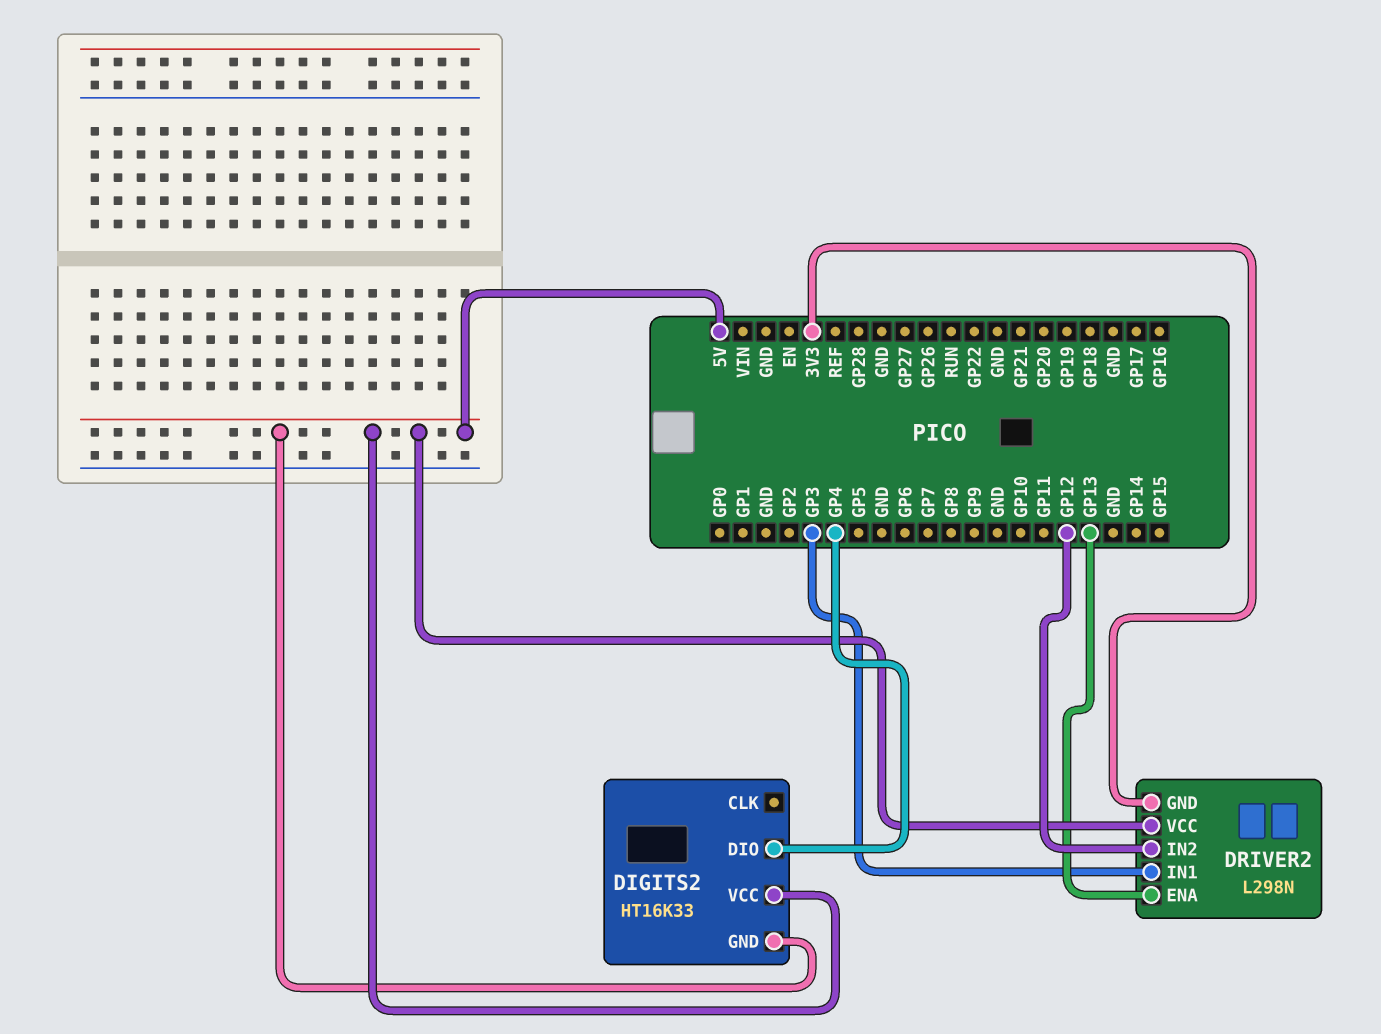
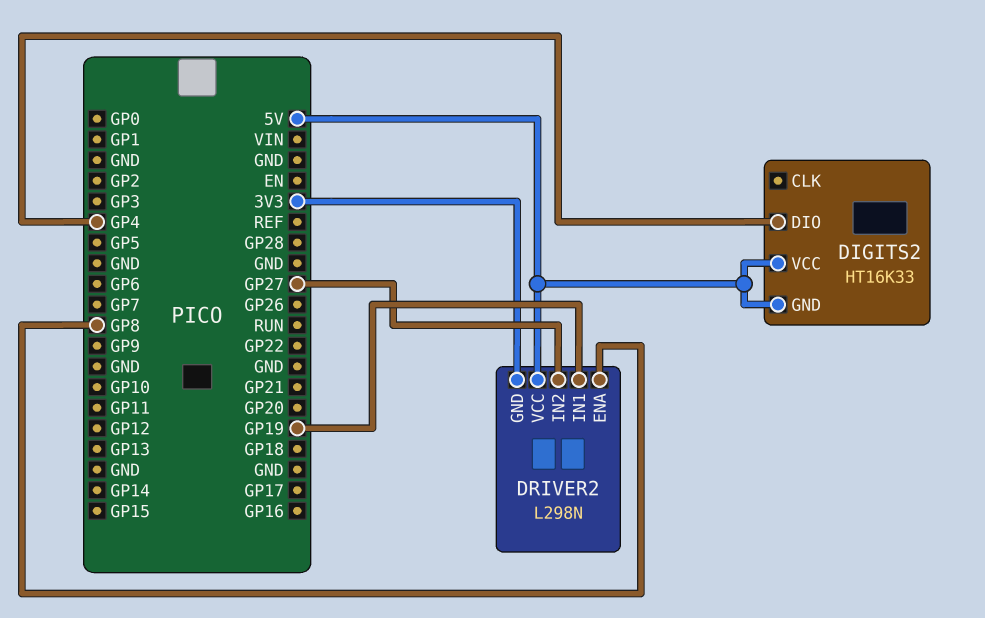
DRIVER2 pin ENA: GP13 -> GP8
DRIVER2 pin IN1: GP3 -> GP19
DRIVER2 pin IN2: GP12 -> GP27

